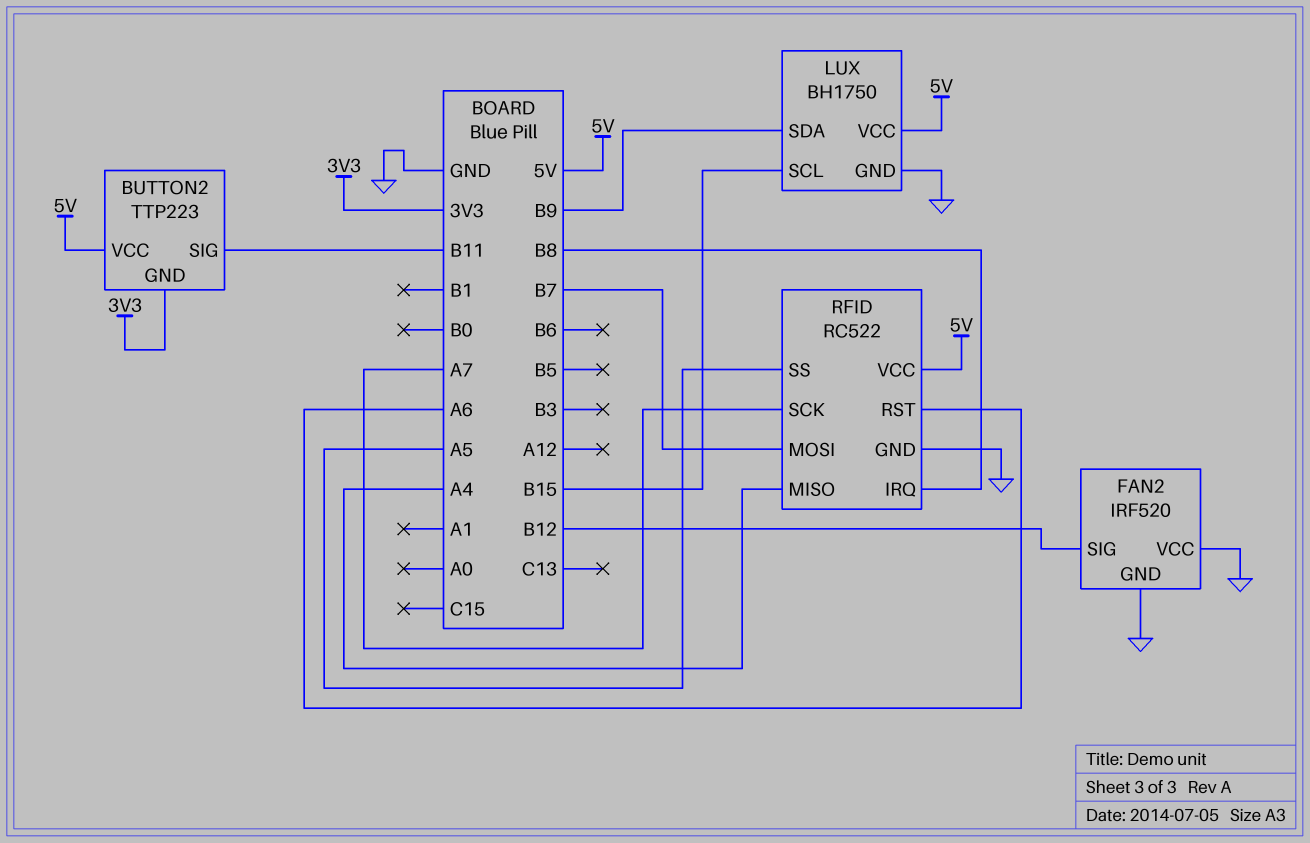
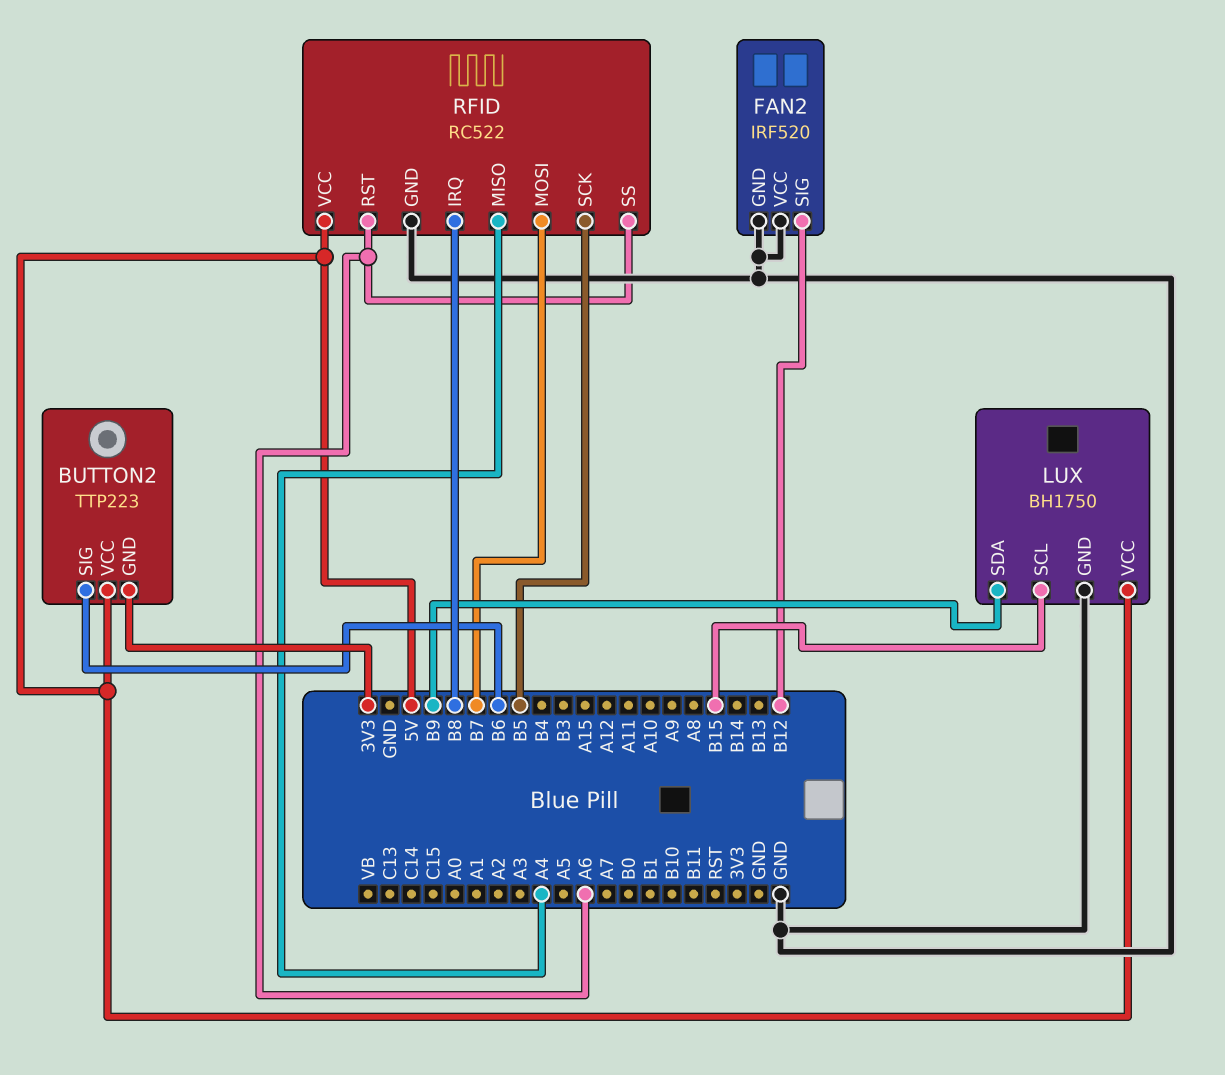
BUTTON2 pin SIG: B11 -> B6
RFID pin SCK: A7 -> B5
RFID pin SS: A5 -> A6

